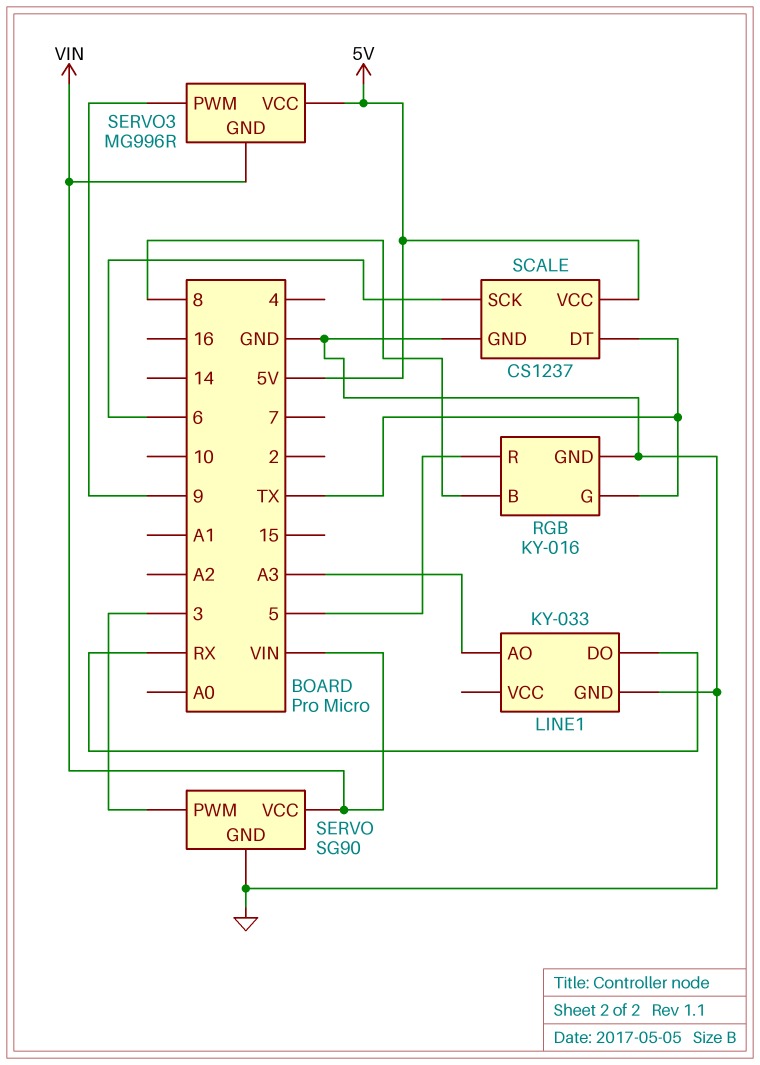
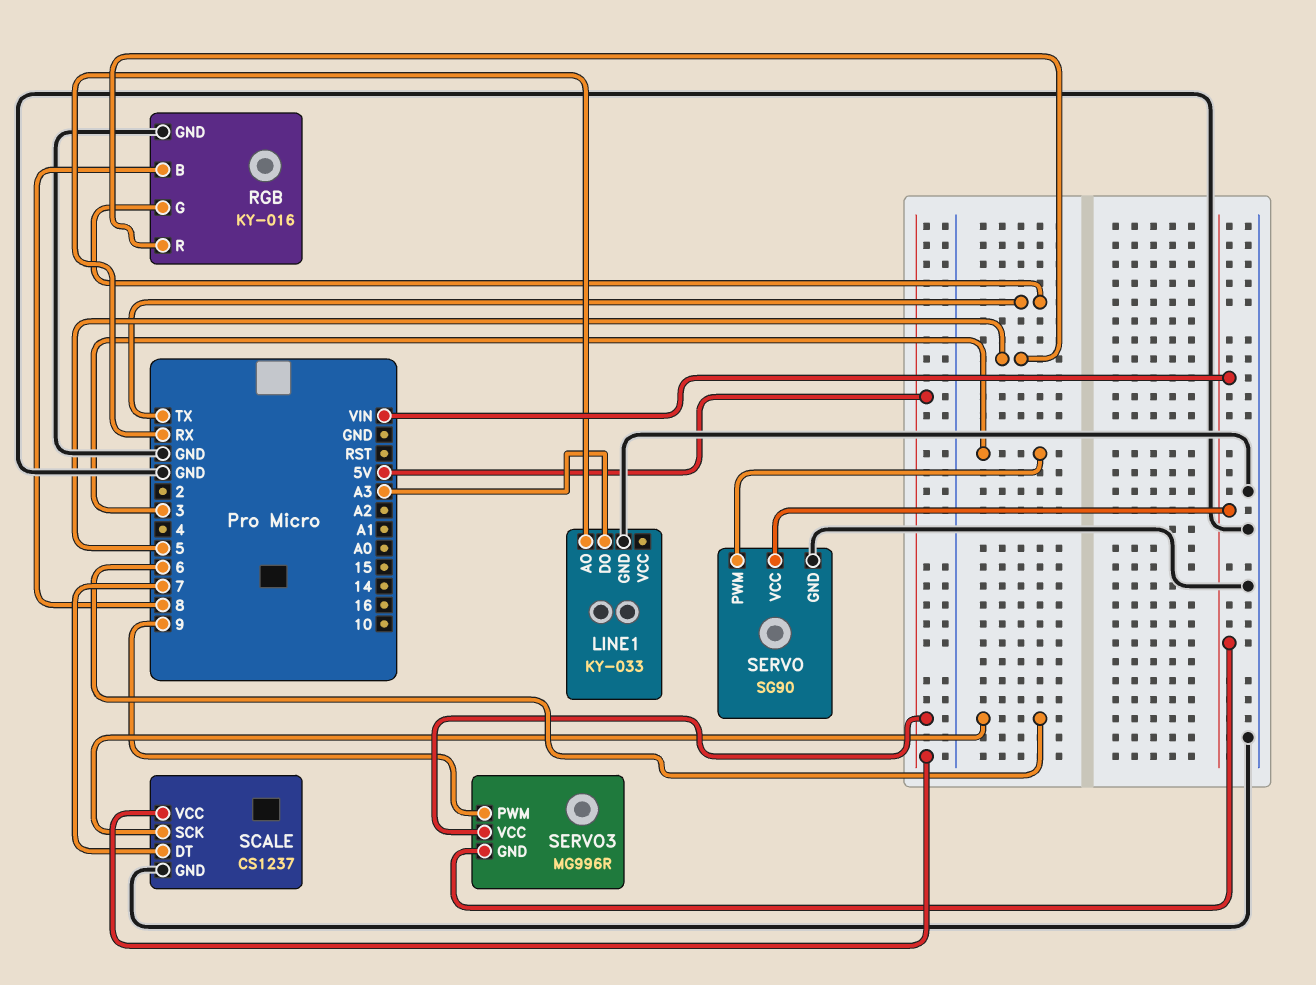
LINE1 pin AO: A3 -> RX
LINE1 pin DO: RX -> A3
SCALE pin DT: TX -> 7

